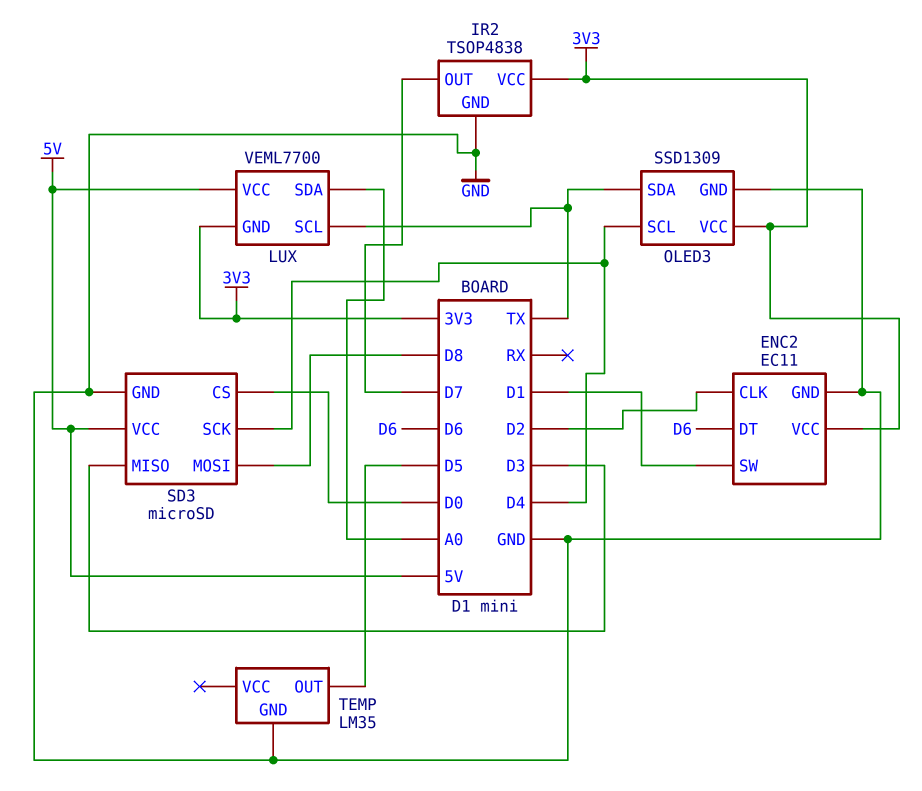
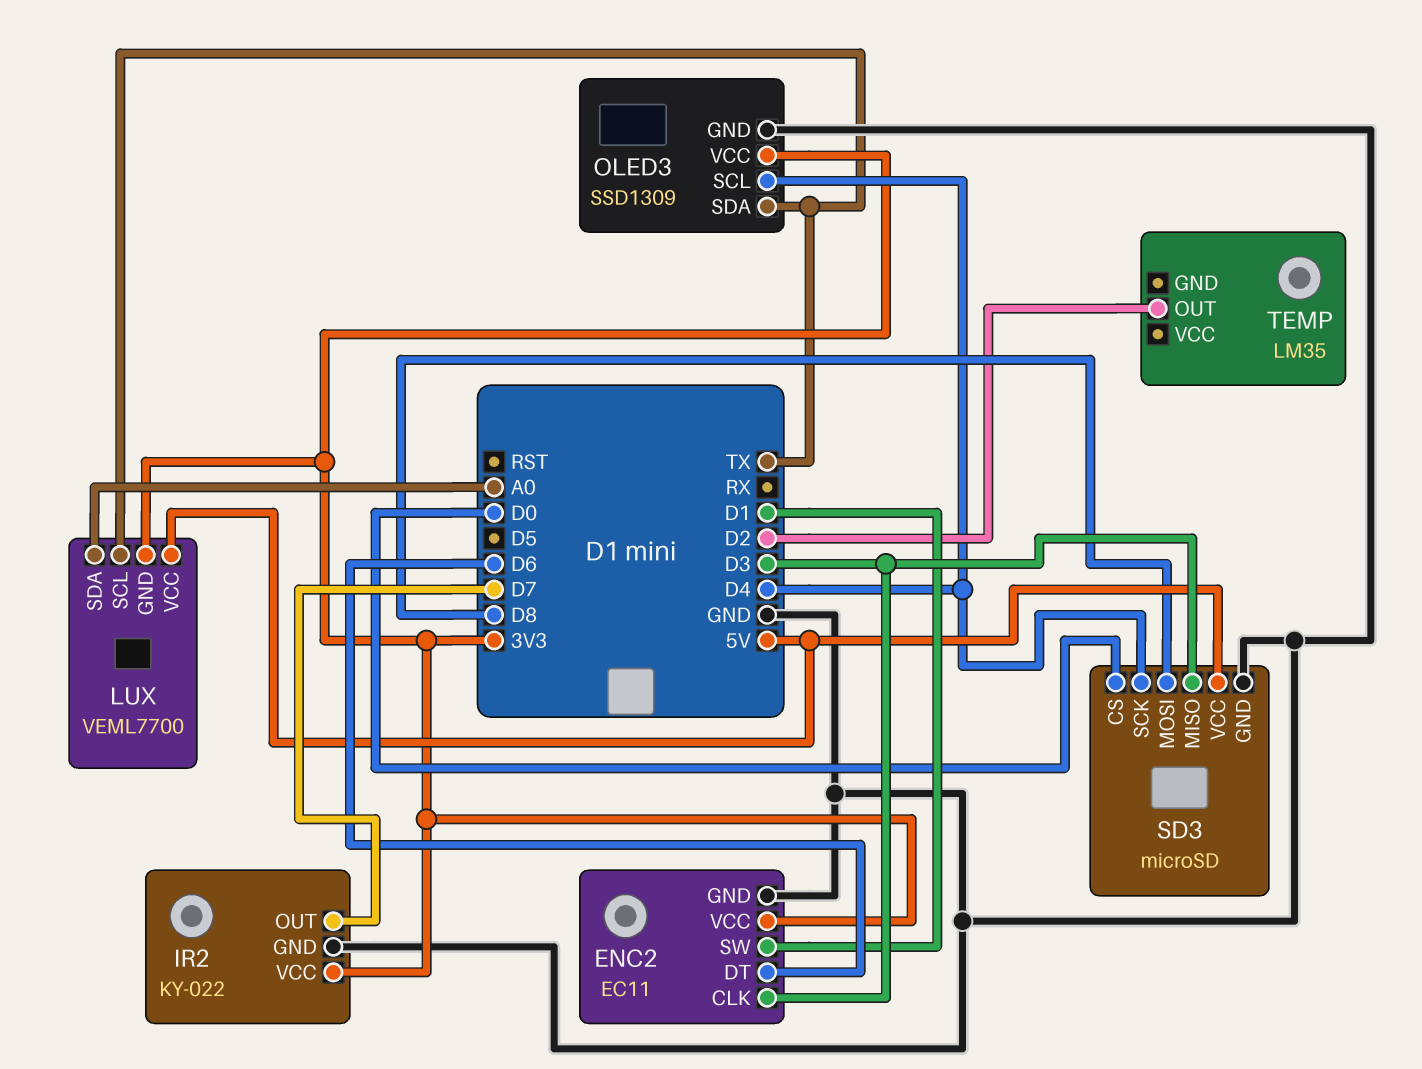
ENC2 pin CLK: D2 -> D3
IR2: TSOP4838 -> KY-022
TEMP pin GND: GND -> none
TEMP pin OUT: D5 -> D2

